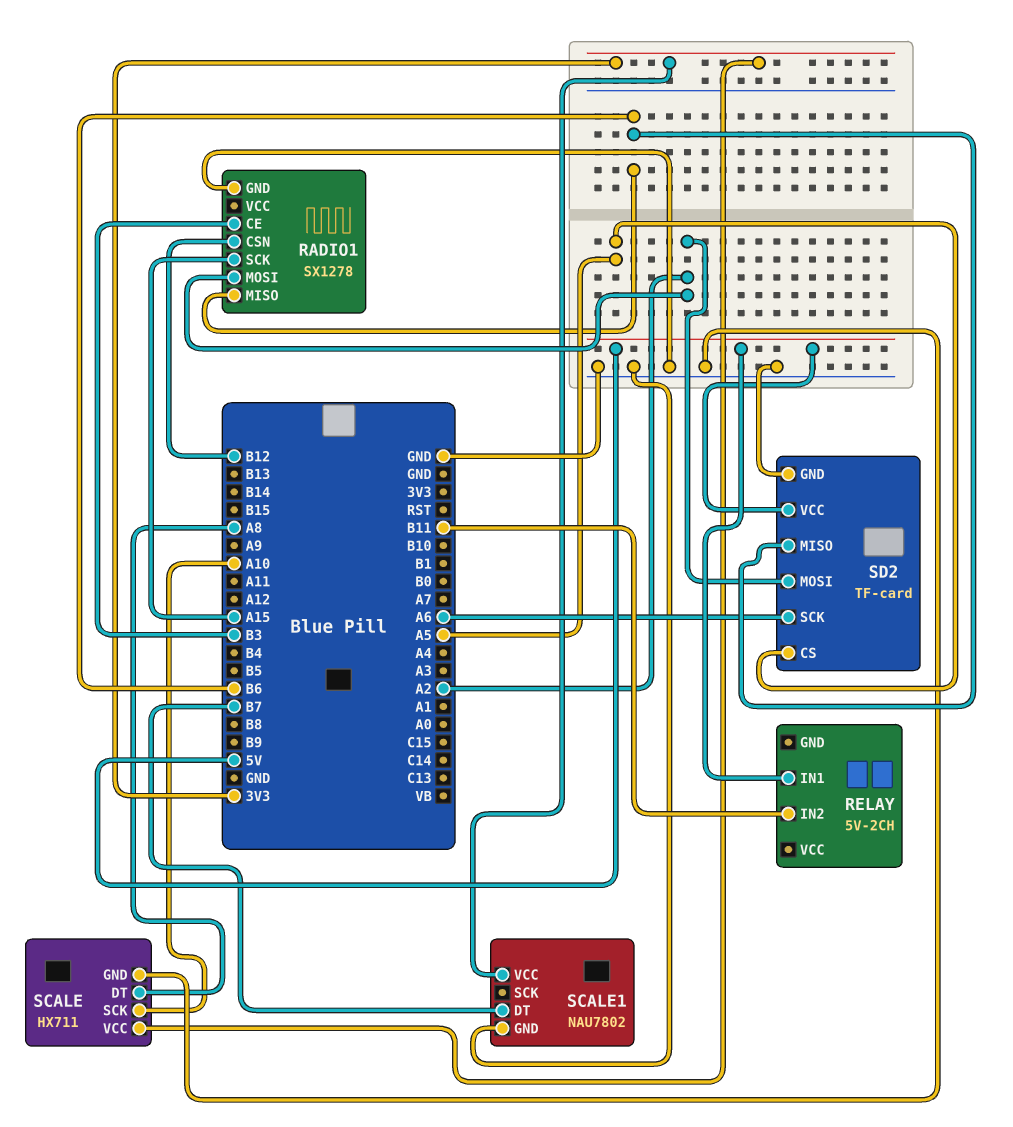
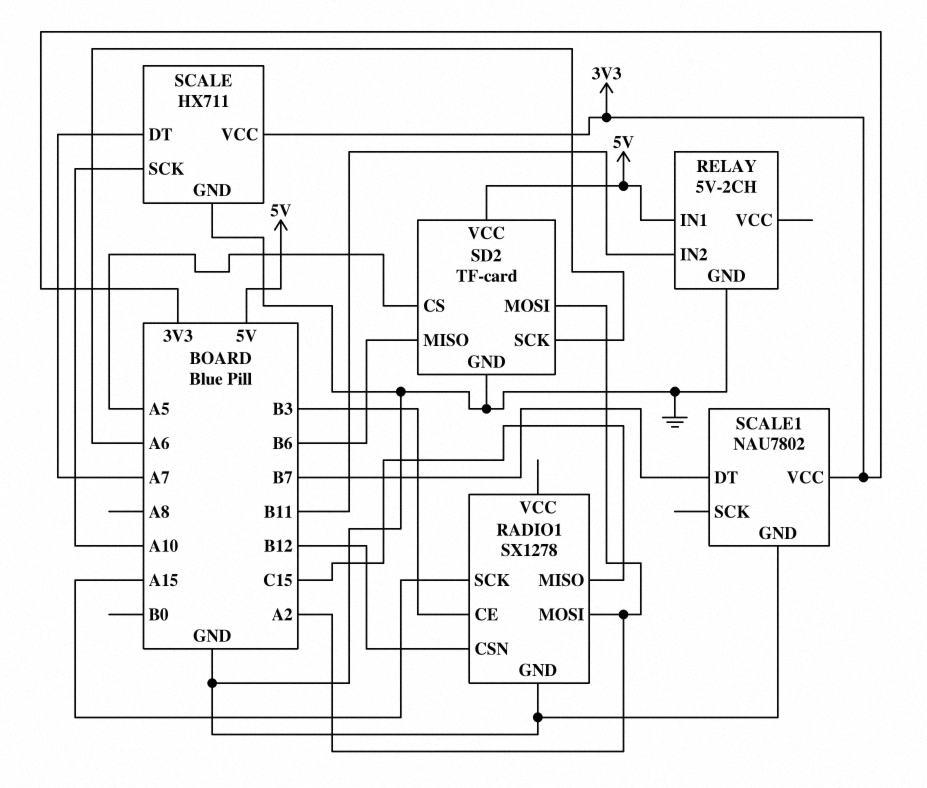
RADIO1 pin MISO: B6 -> C15
RELAY pin GND: none -> GND
SCALE pin DT: A8 -> A7

